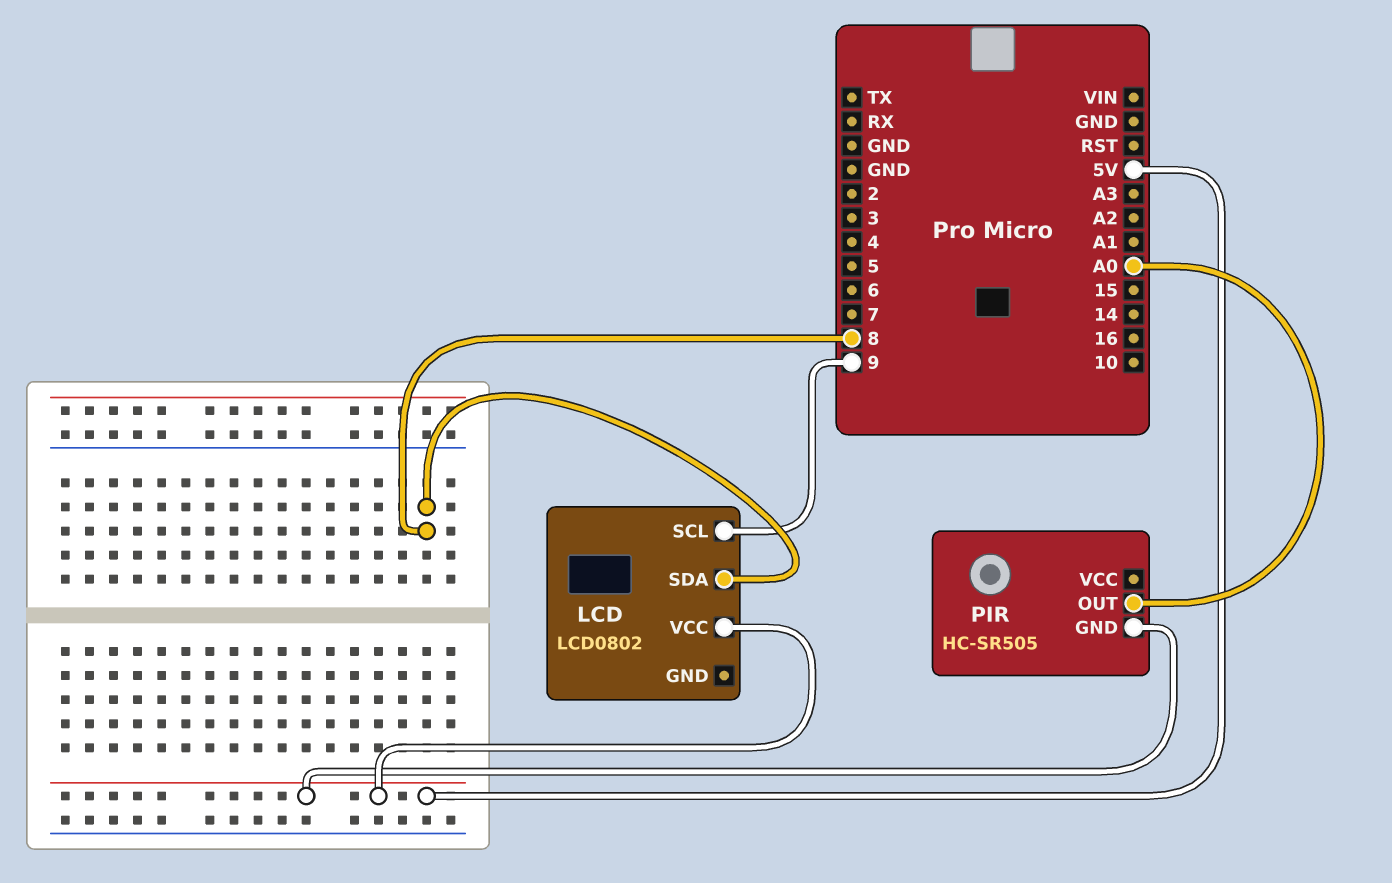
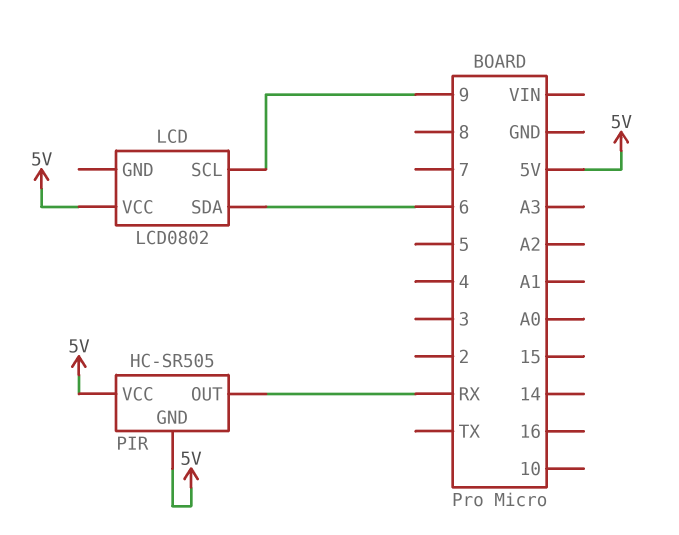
LCD pin SDA: 8 -> 6
PIR pin OUT: A0 -> RX
PIR pin VCC: none -> 5V

